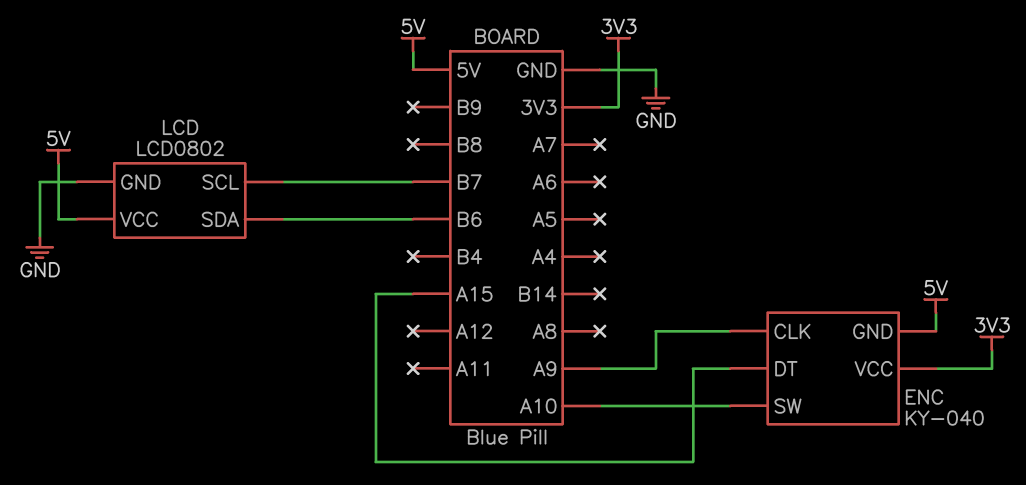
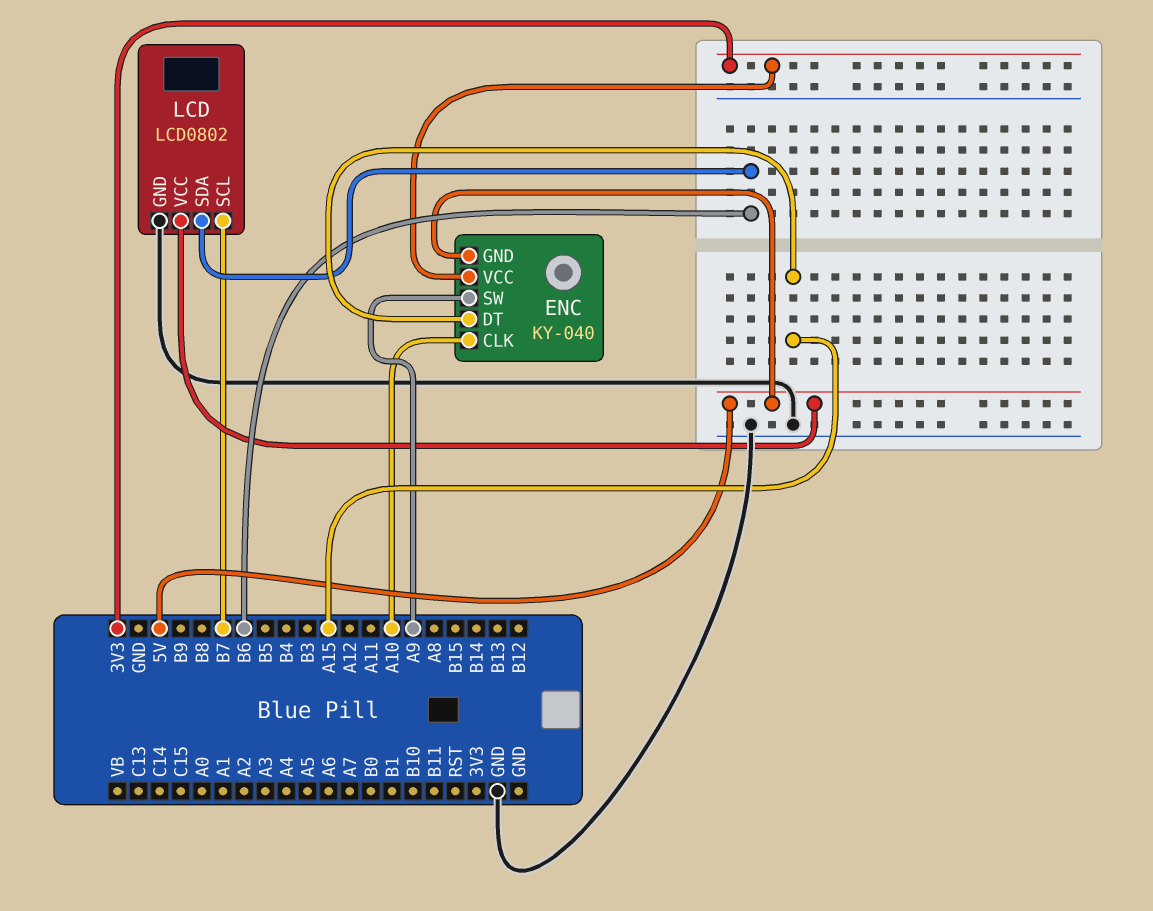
ENC pin CLK: A9 -> A10
ENC pin SW: A10 -> A9

